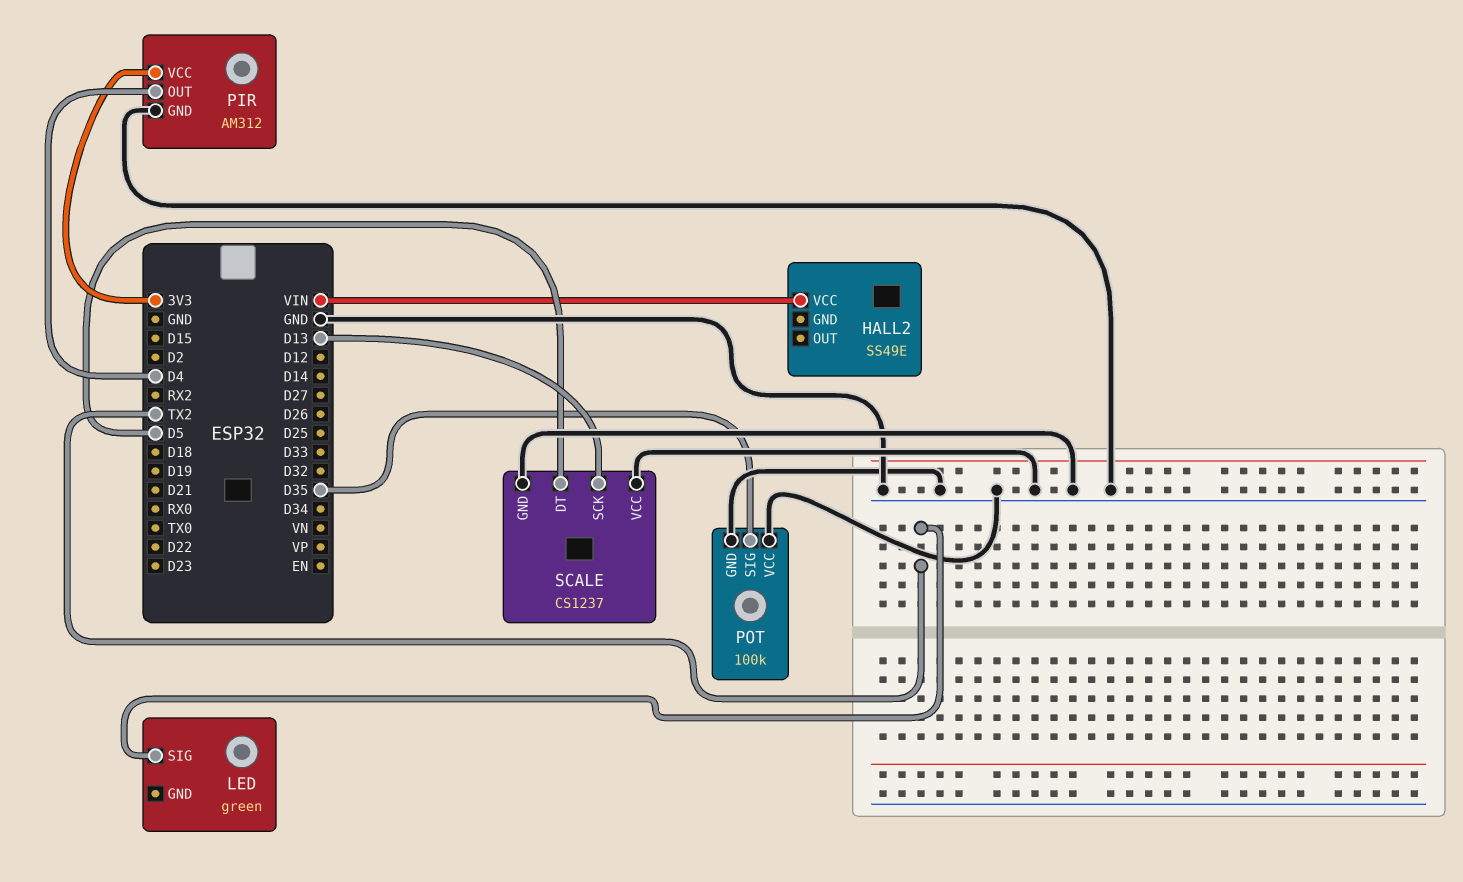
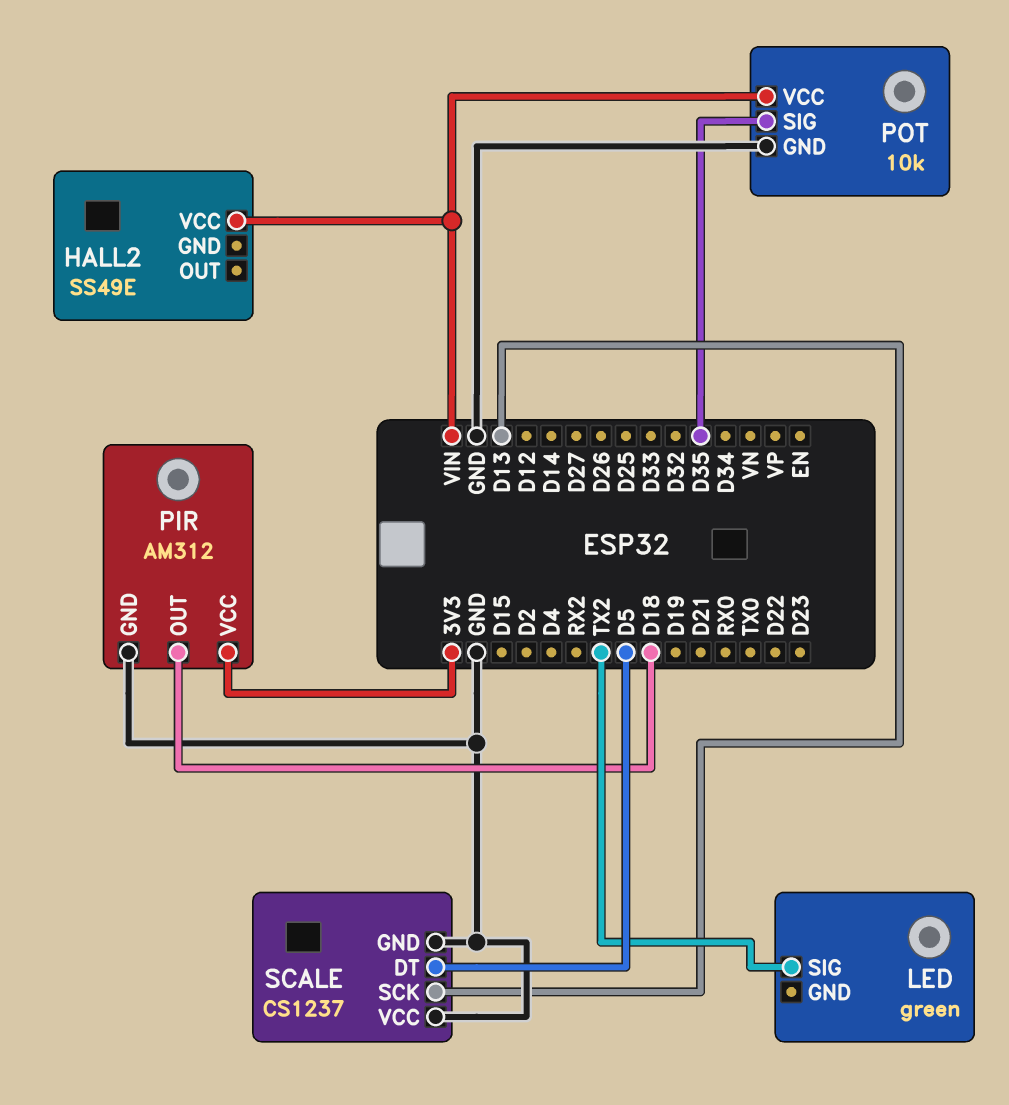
PIR pin OUT: D4 -> D18
POT: 100k -> 10k
POT pin VCC: GND -> VIN

